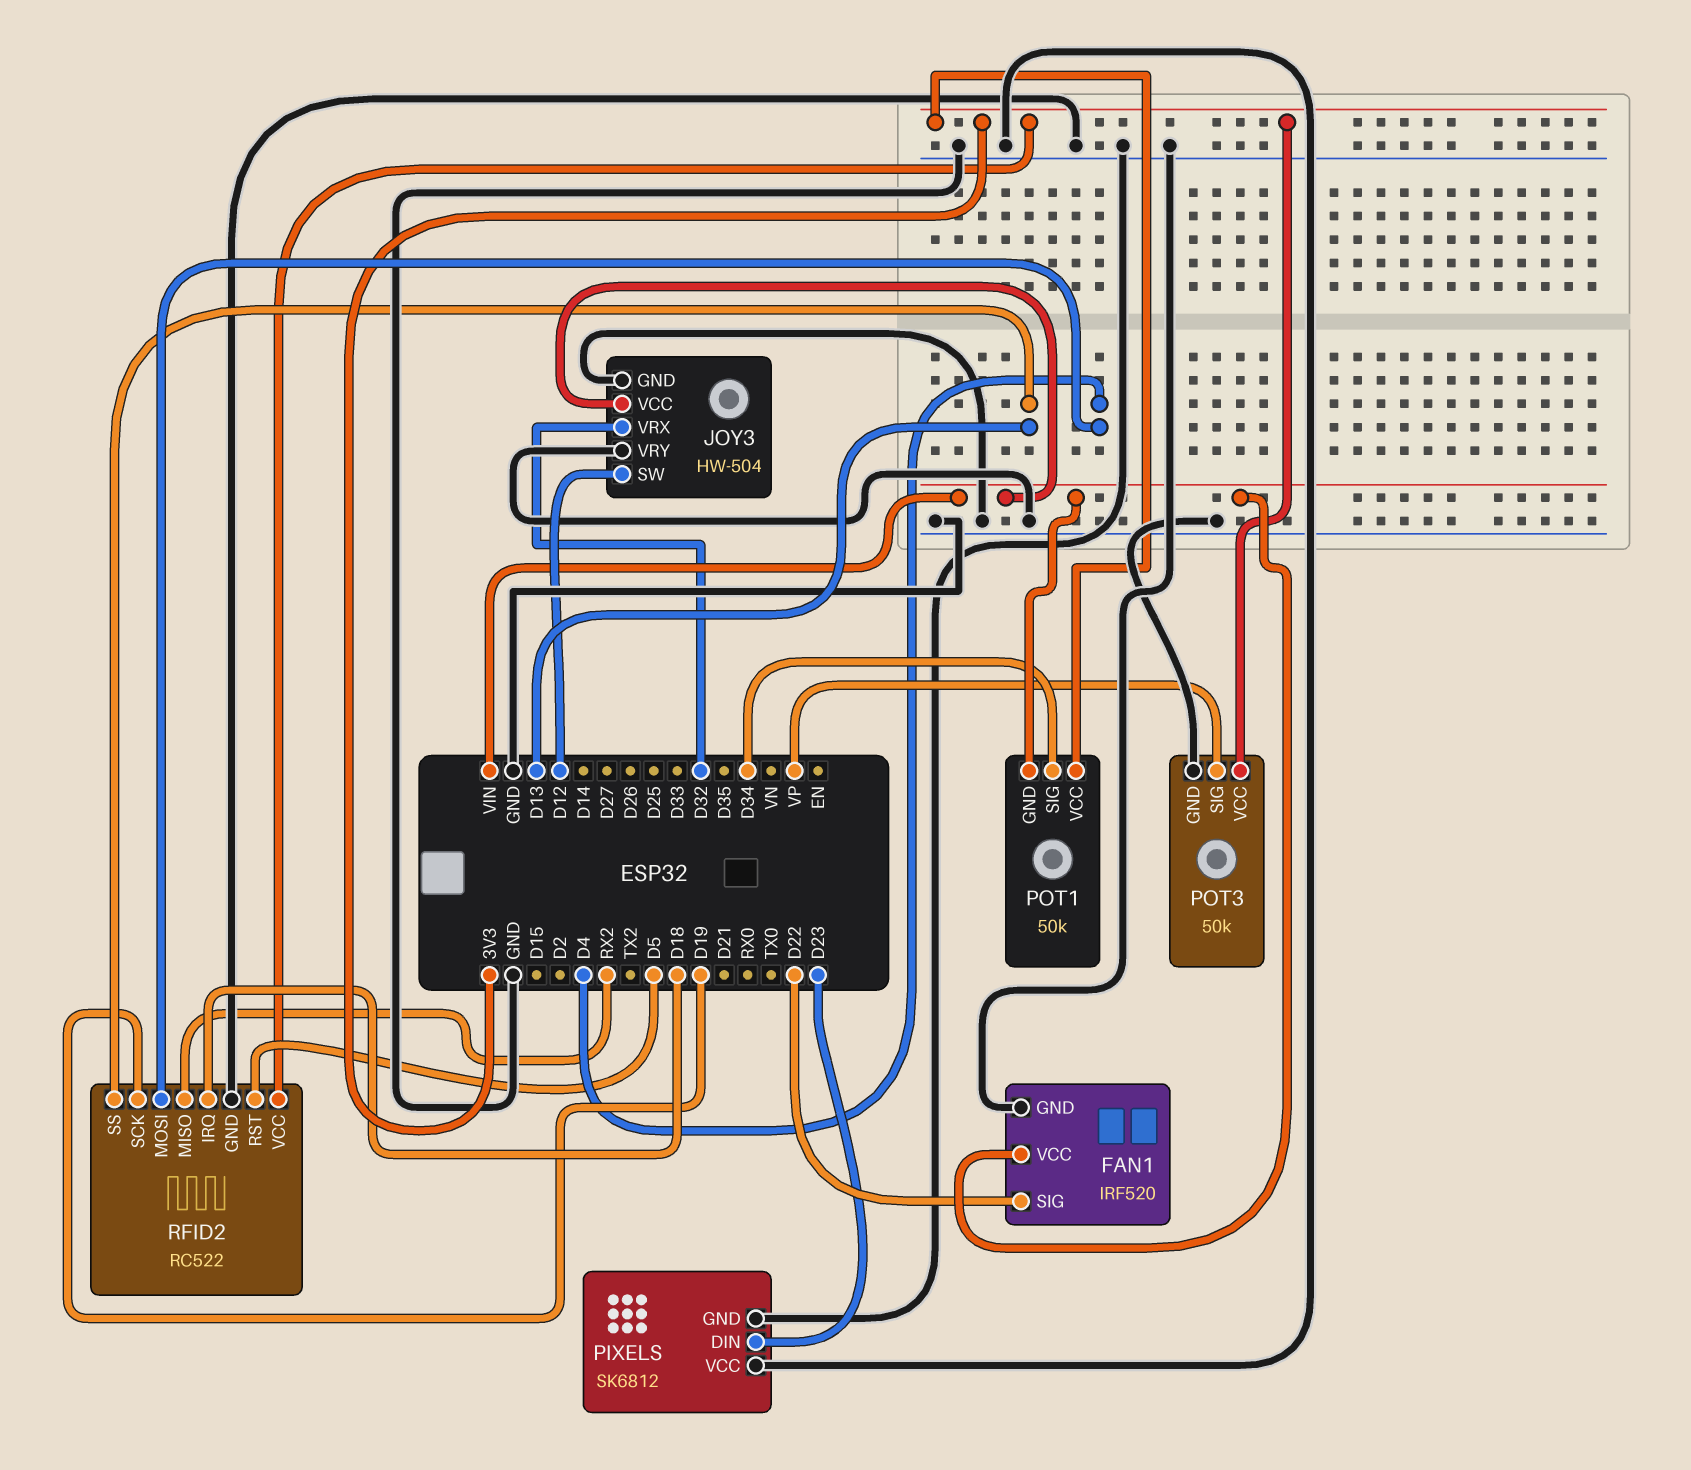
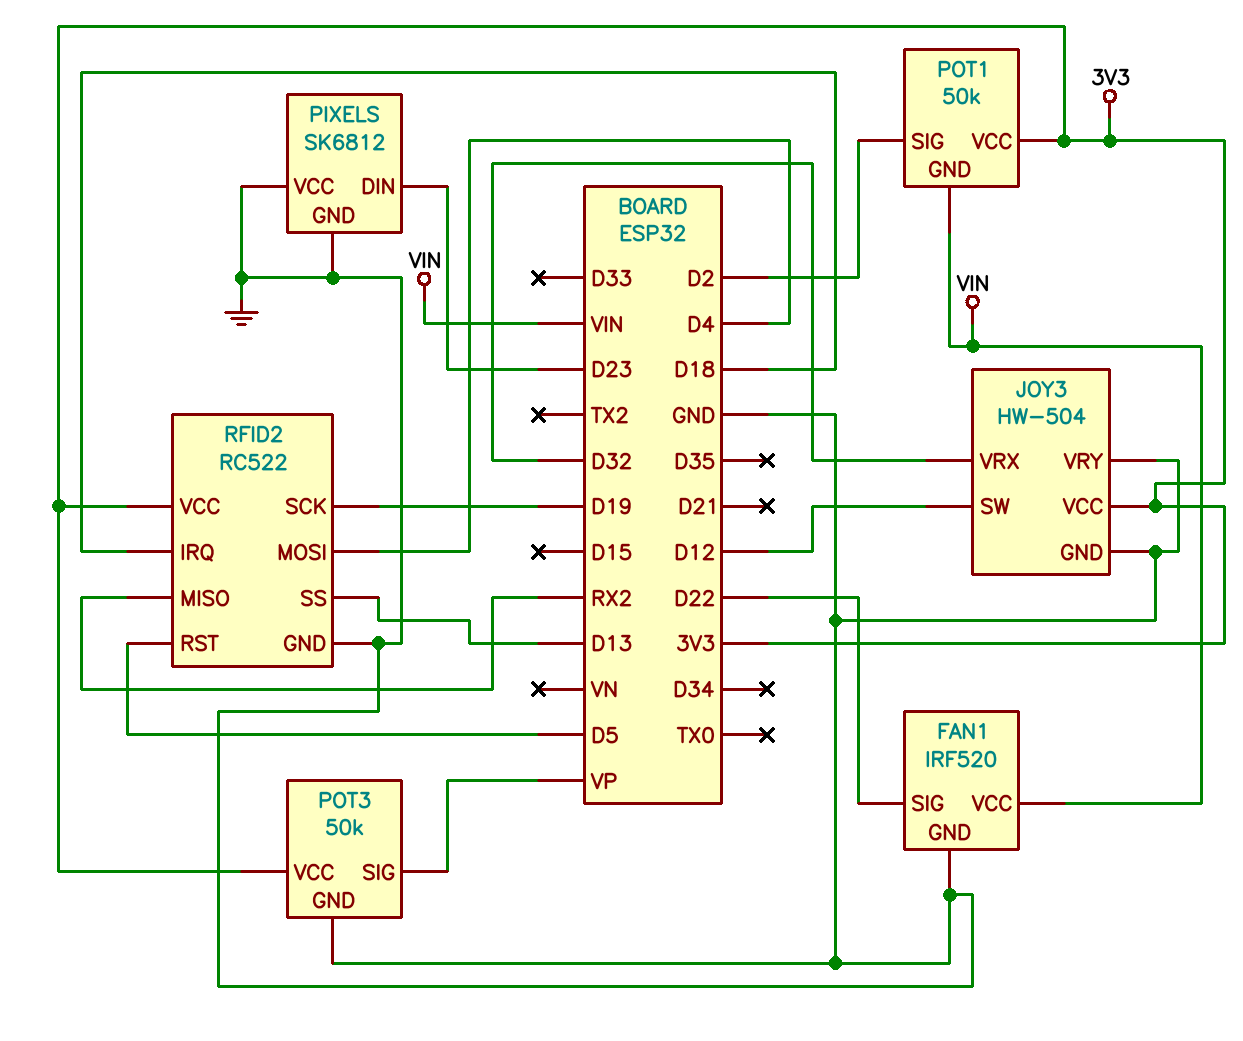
JOY3 pin VCC: VIN -> 3V3
POT1 pin SIG: D34 -> D2

